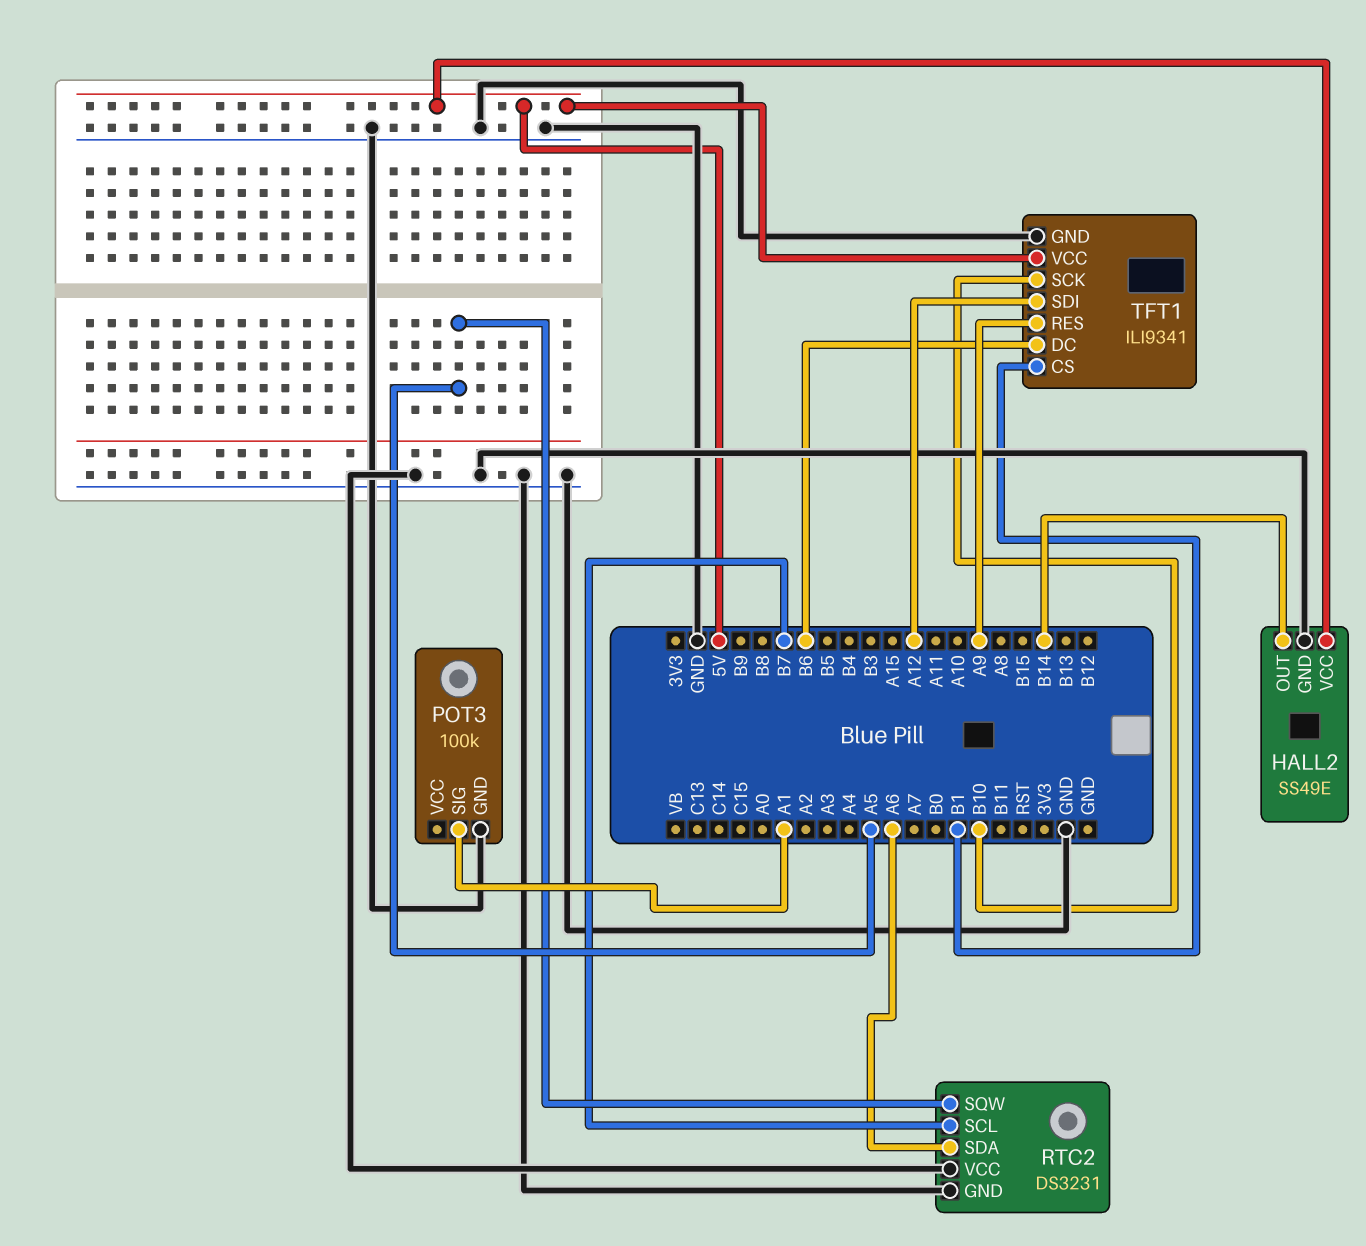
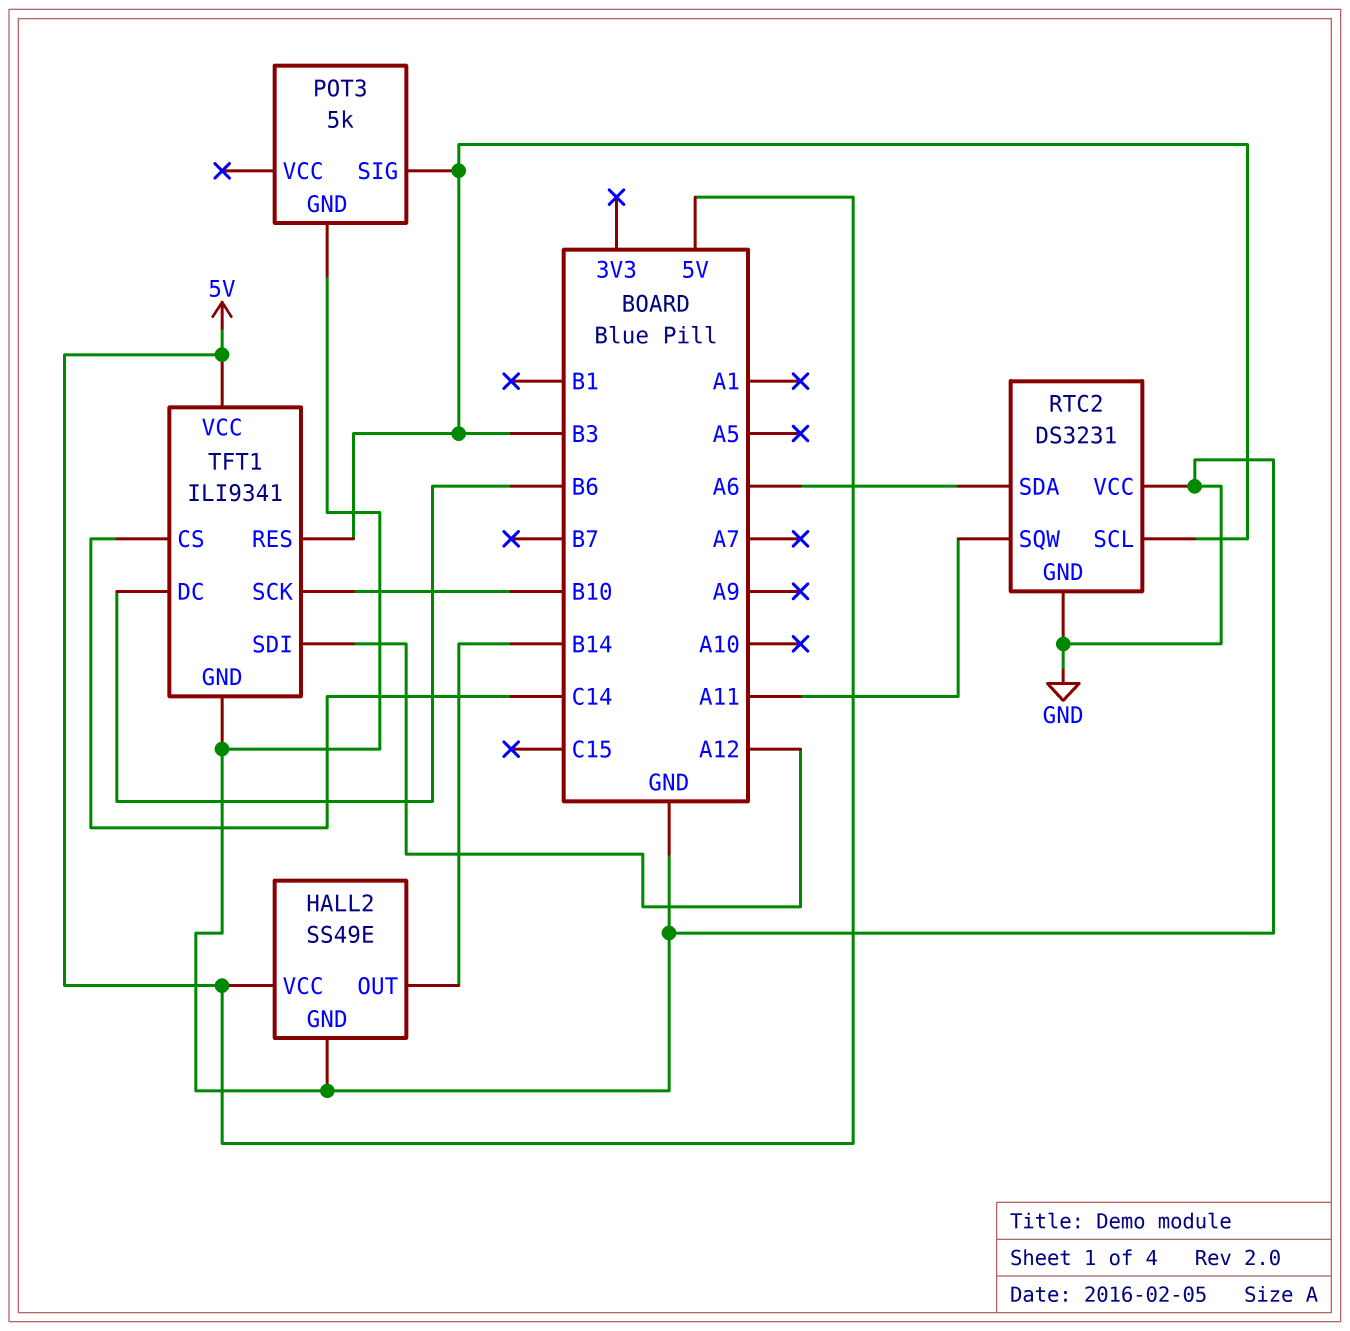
POT3: 100k -> 5k
POT3 pin SIG: A1 -> B3
RTC2 pin SCL: B7 -> B3
RTC2 pin SQW: A5 -> A11
TFT1 pin CS: B1 -> C14
TFT1 pin RES: A9 -> B3

